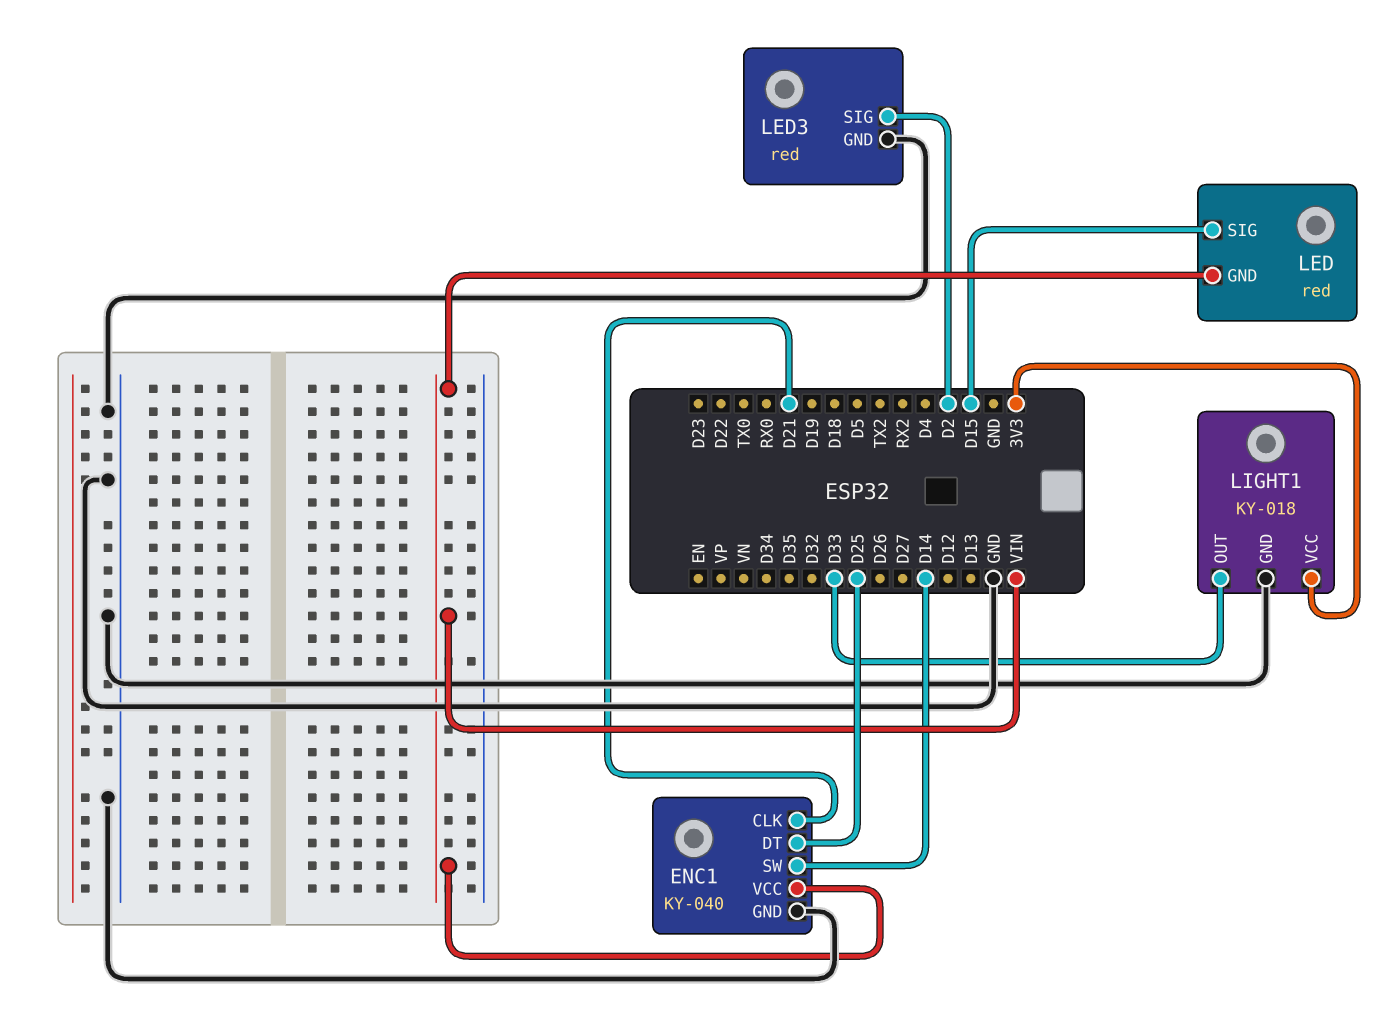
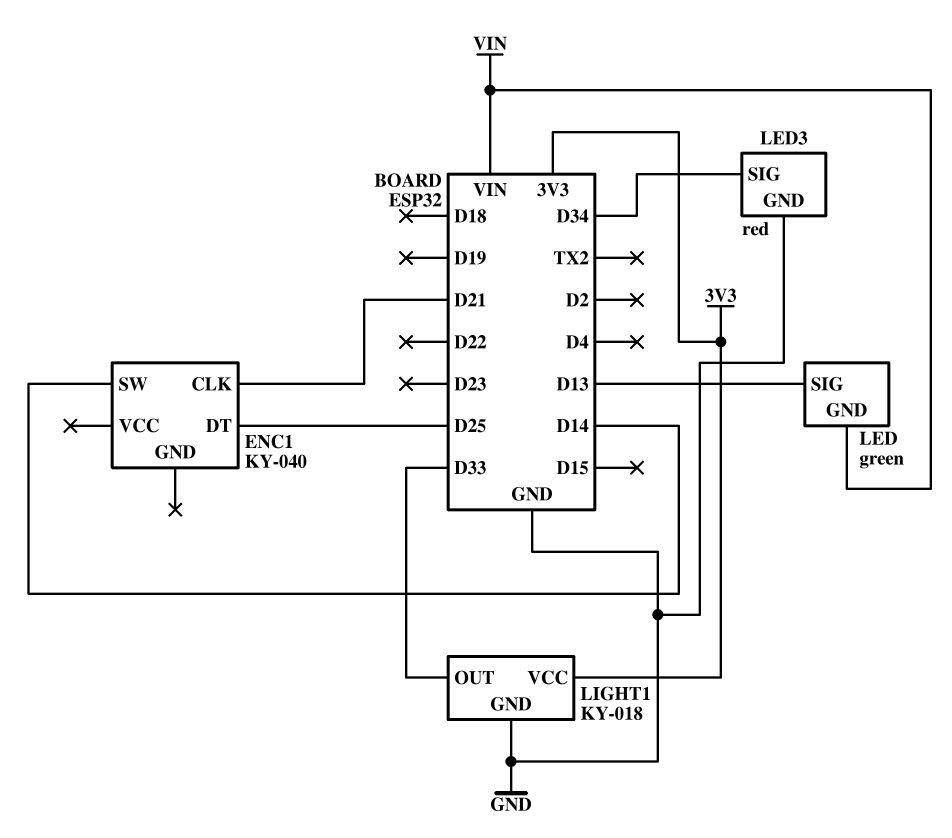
ENC1 pin GND: GND -> none
ENC1 pin VCC: VIN -> none
LED: red -> green
LED pin SIG: D15 -> D13
LED3 pin SIG: D2 -> D34

